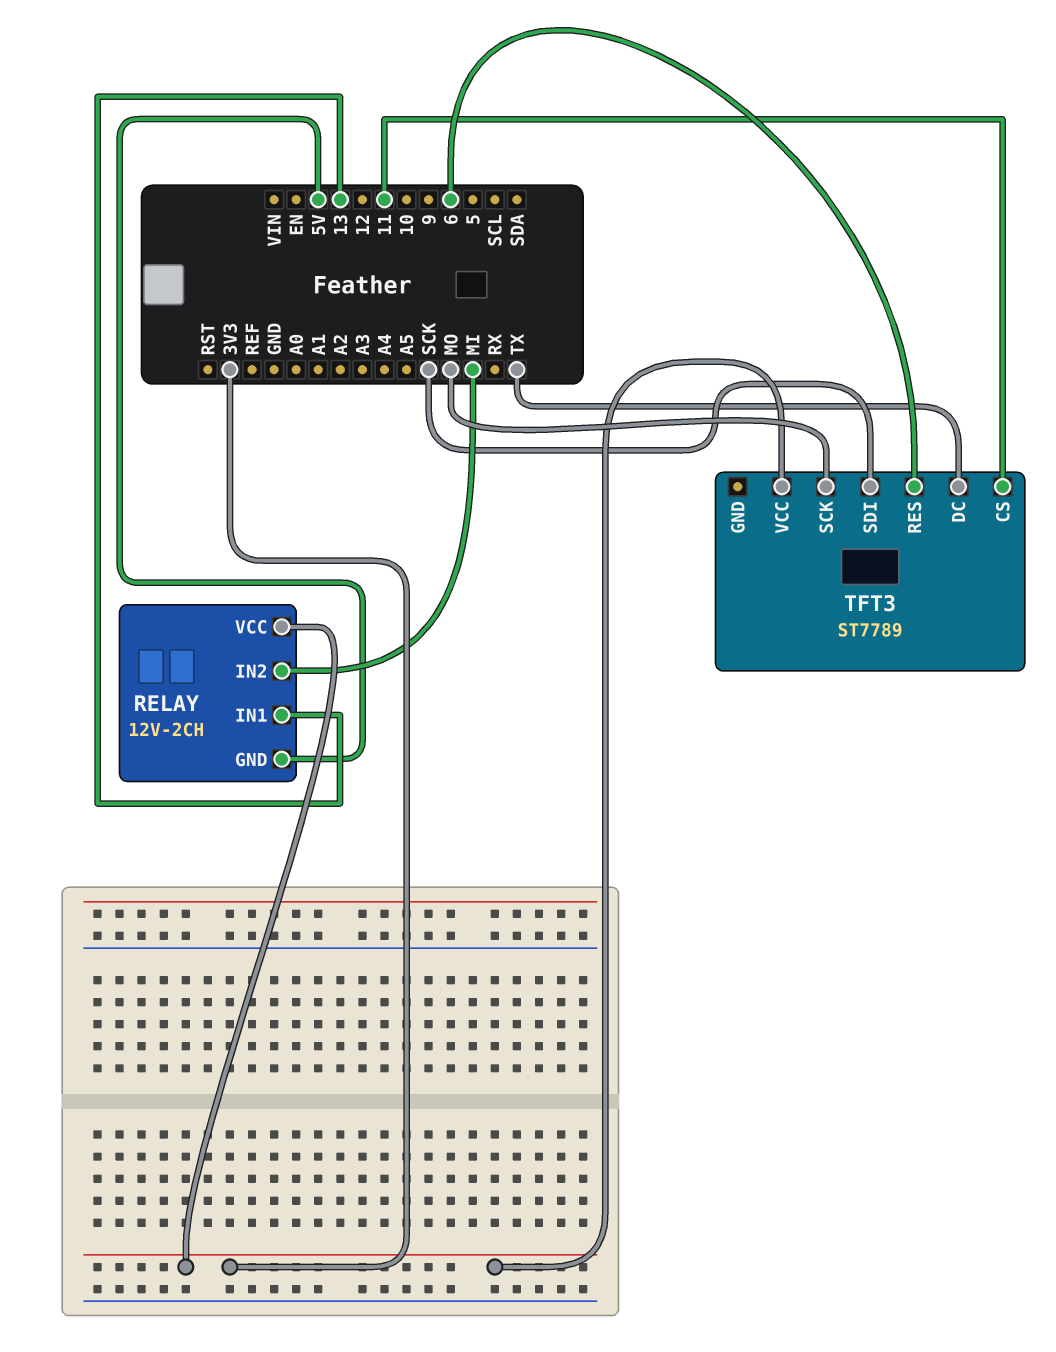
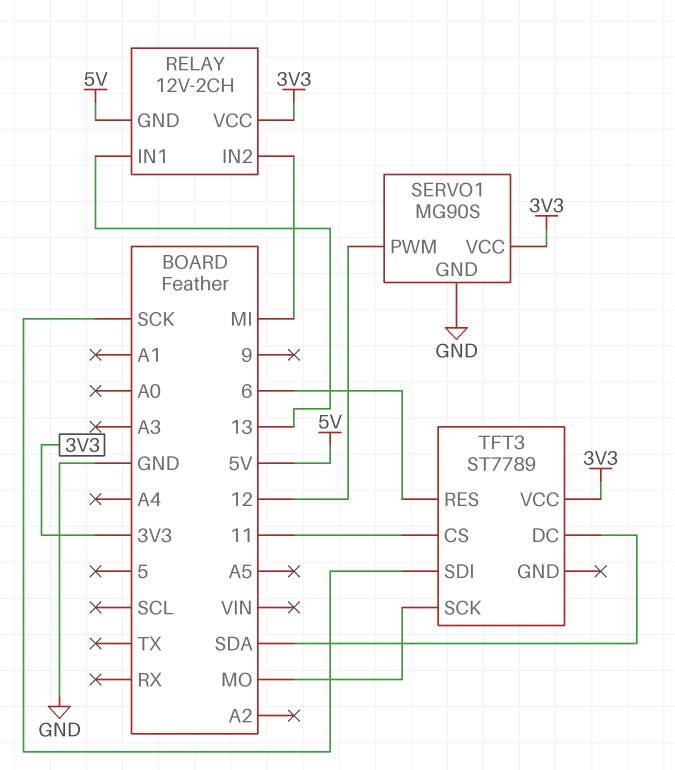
SERVO1: none -> MG90S
SERVO1 pin GND: none -> GND
SERVO1 pin PWM: none -> 12
SERVO1 pin VCC: none -> 3V3
TFT3 pin DC: TX -> SDA

